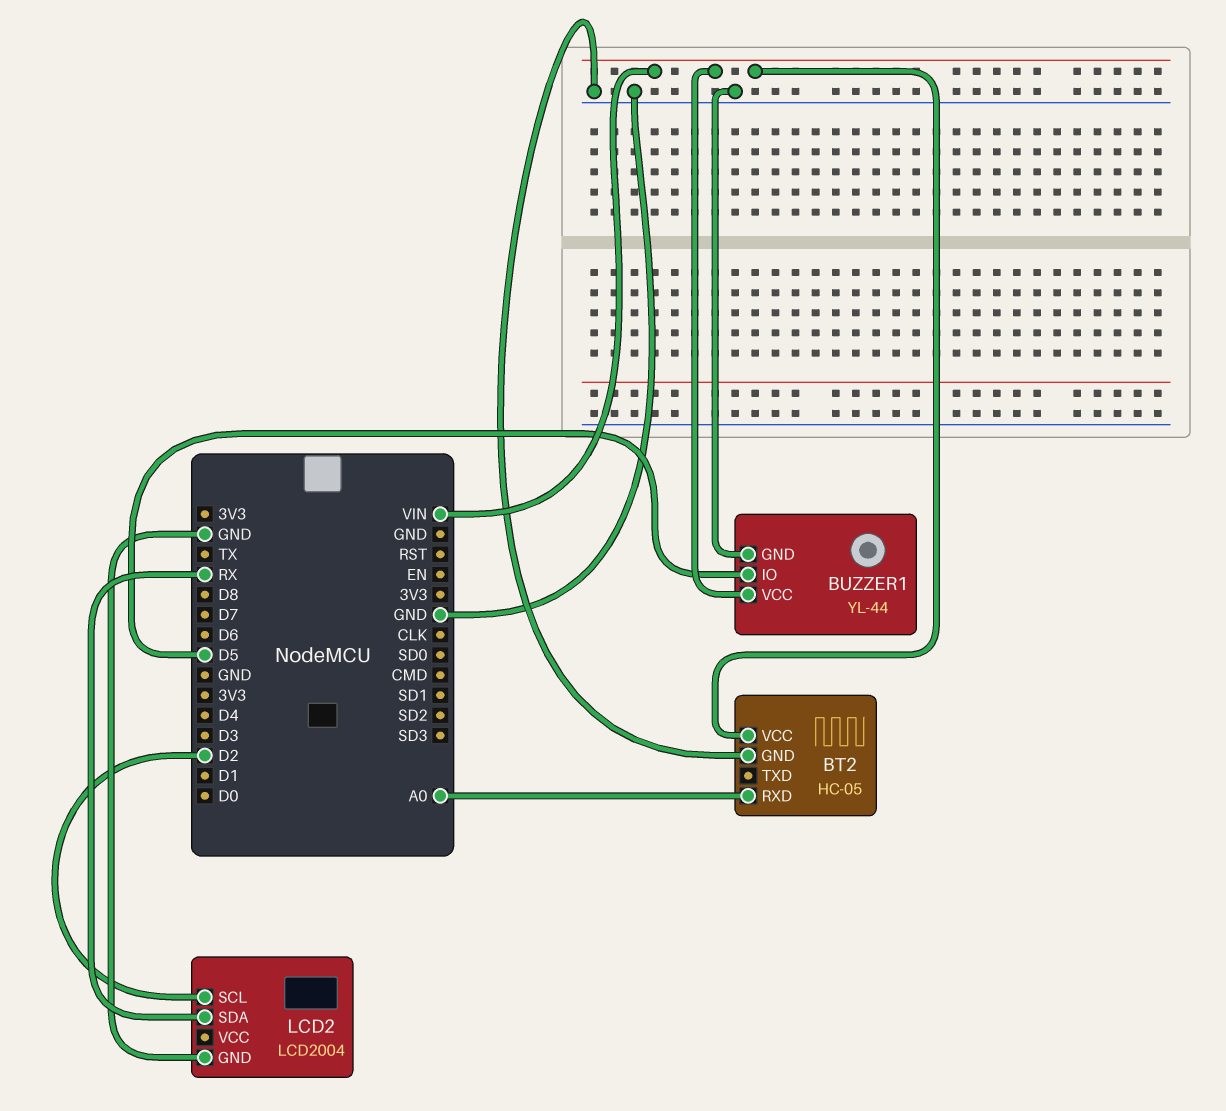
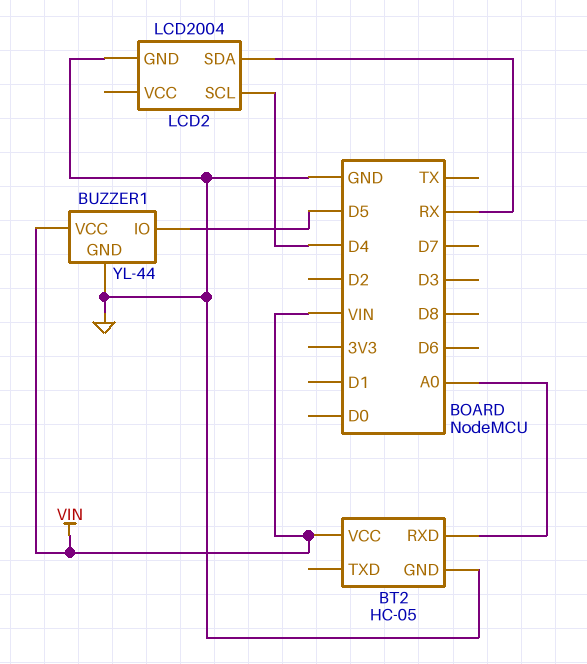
LCD2 pin SCL: D2 -> D4

